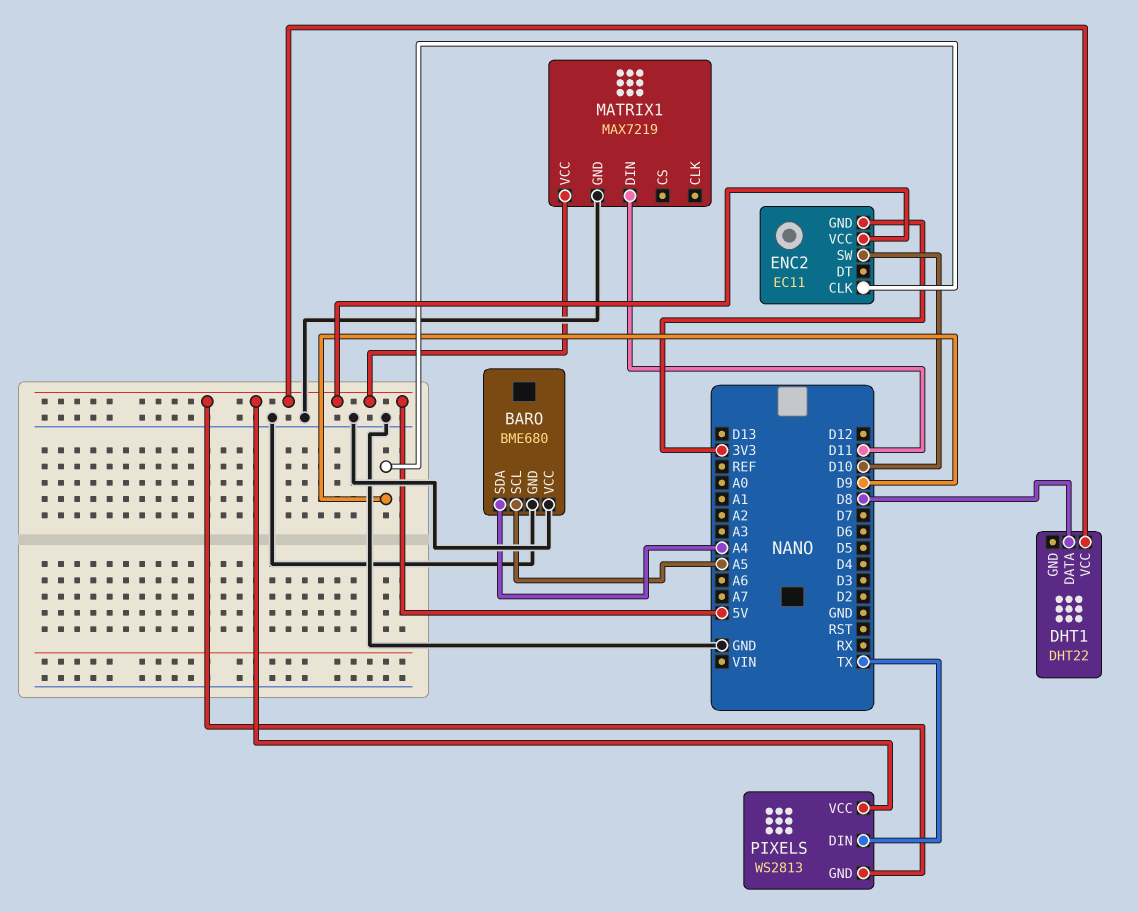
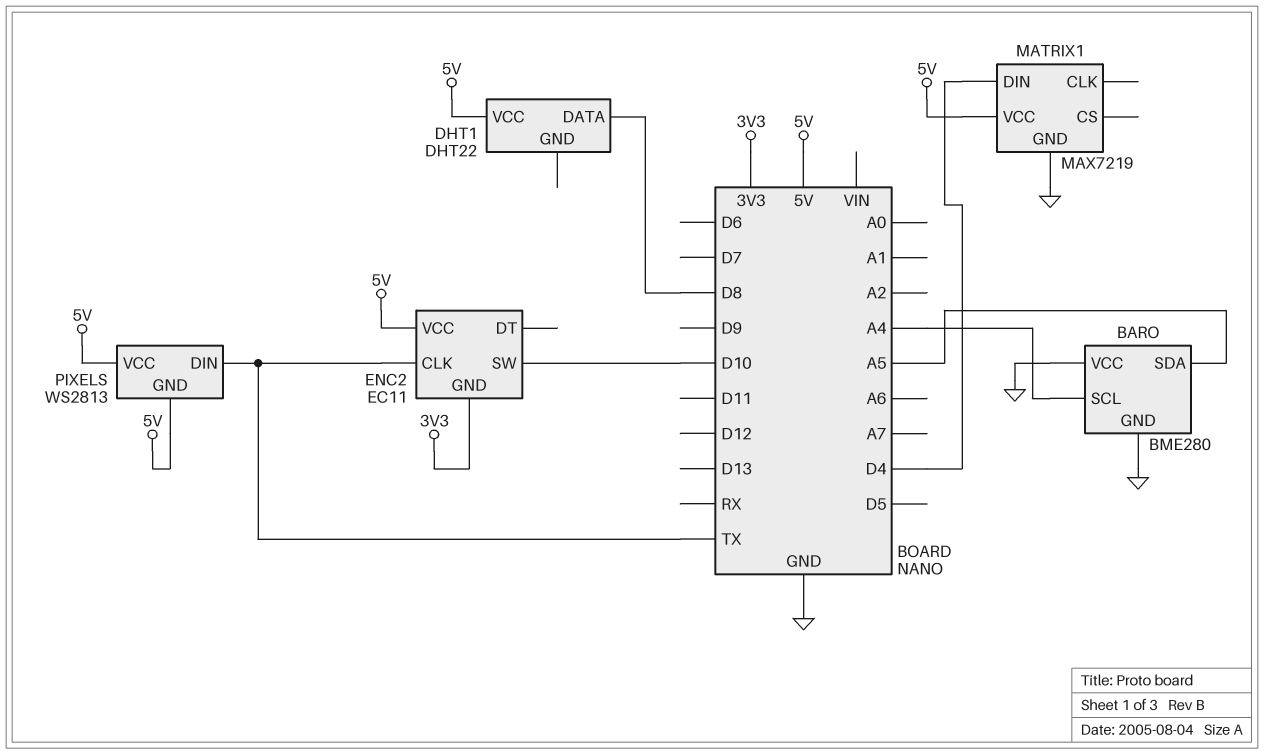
BARO: BME680 -> BME280
BARO pin SCL: A5 -> A4
BARO pin SDA: A4 -> A5
ENC2 pin CLK: D9 -> TX
MATRIX1 pin DIN: D11 -> D4

